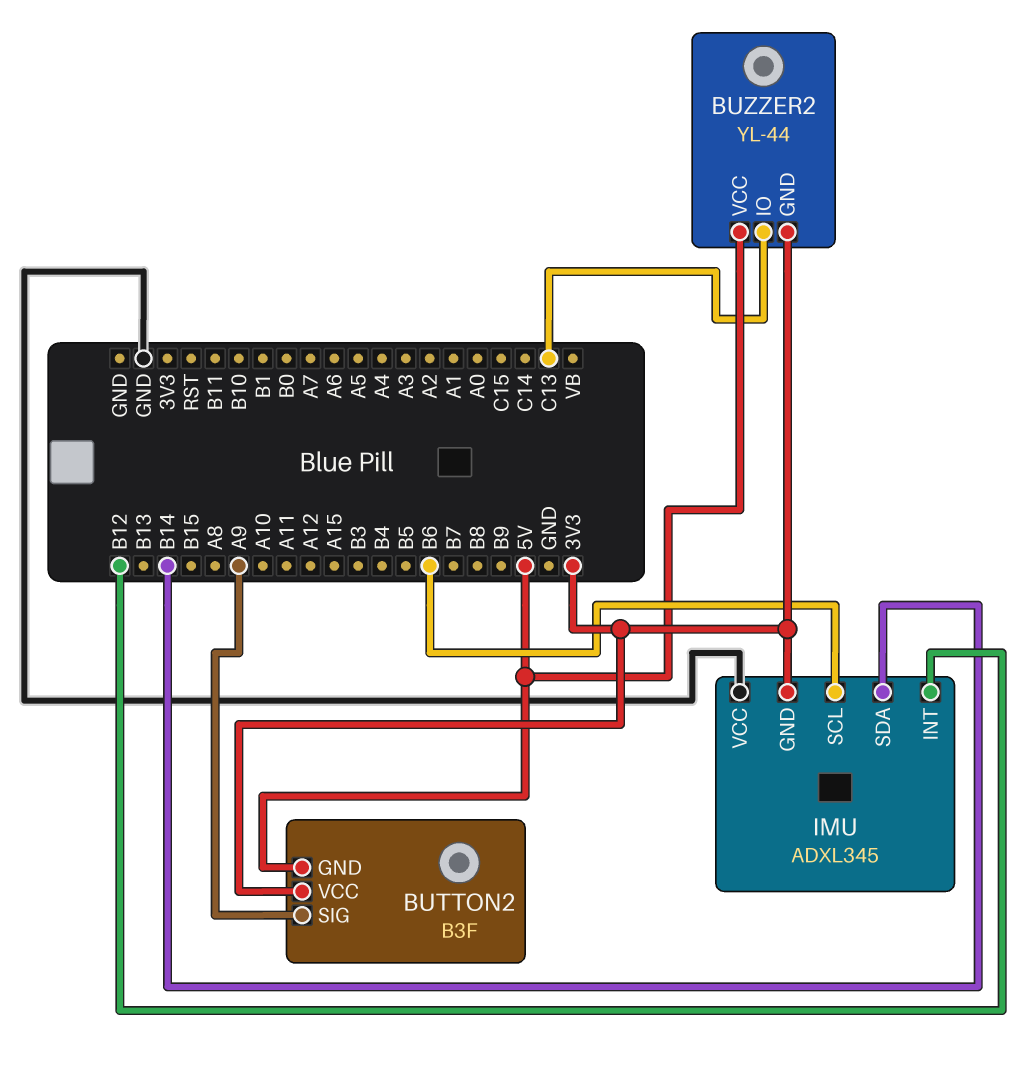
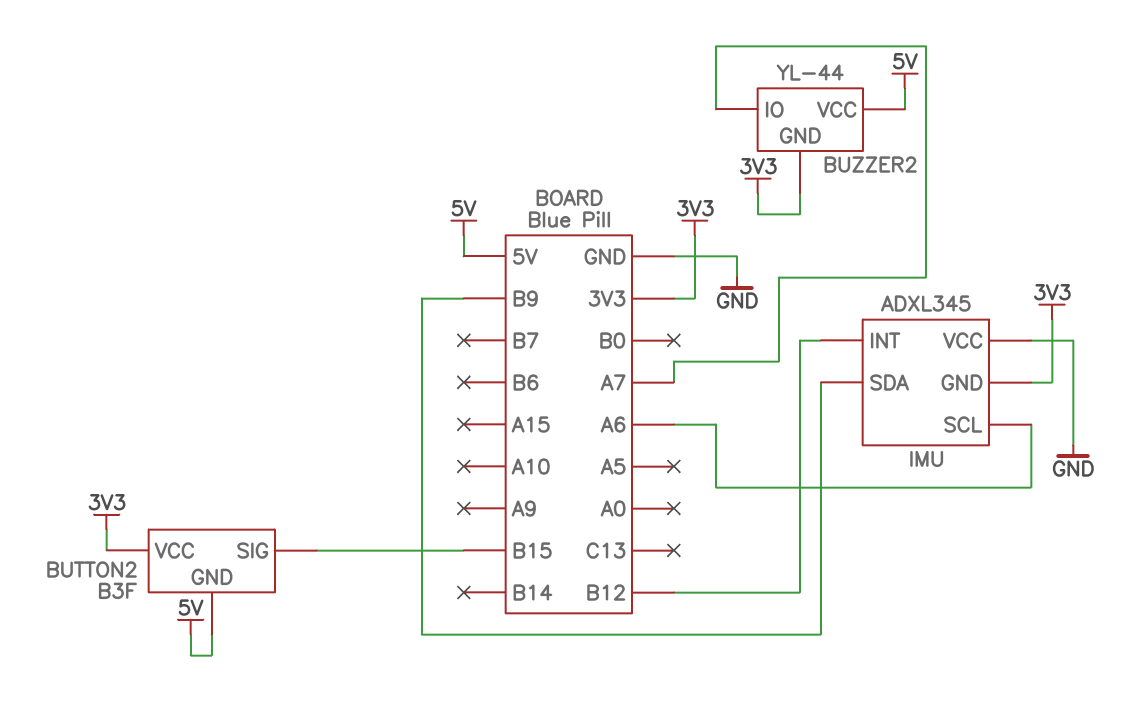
BUTTON2 pin SIG: A9 -> B15
BUZZER2 pin IO: C13 -> A7
IMU pin SCL: B6 -> A6
IMU pin SDA: B14 -> B9

